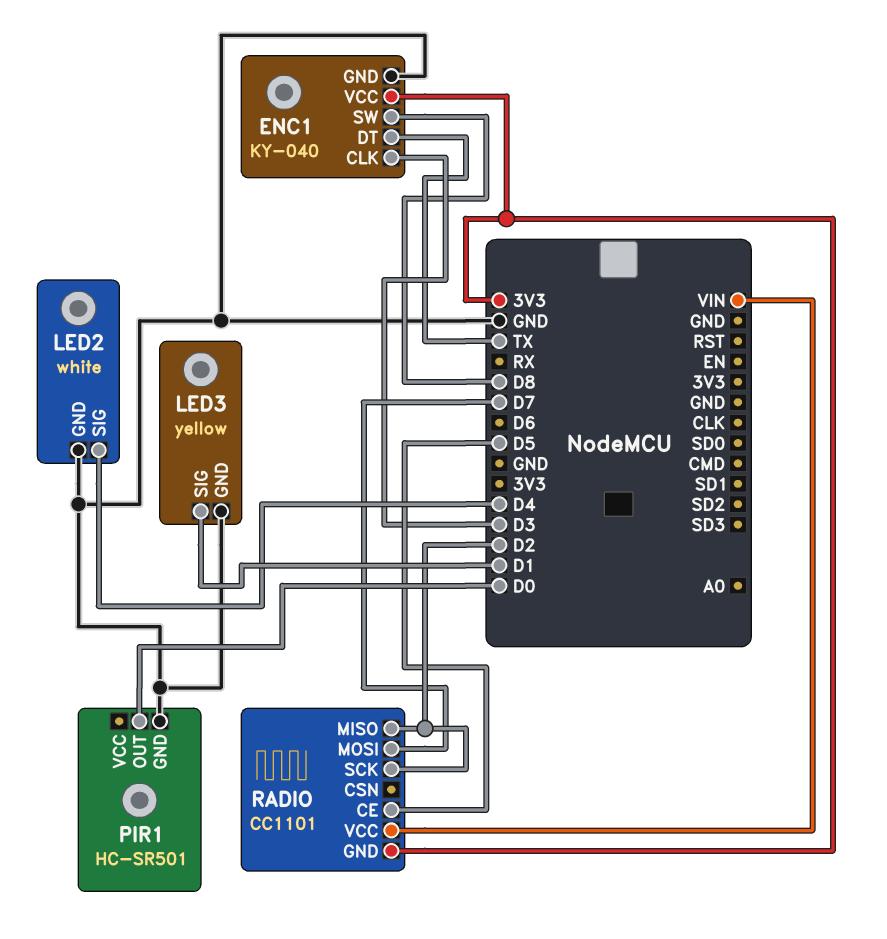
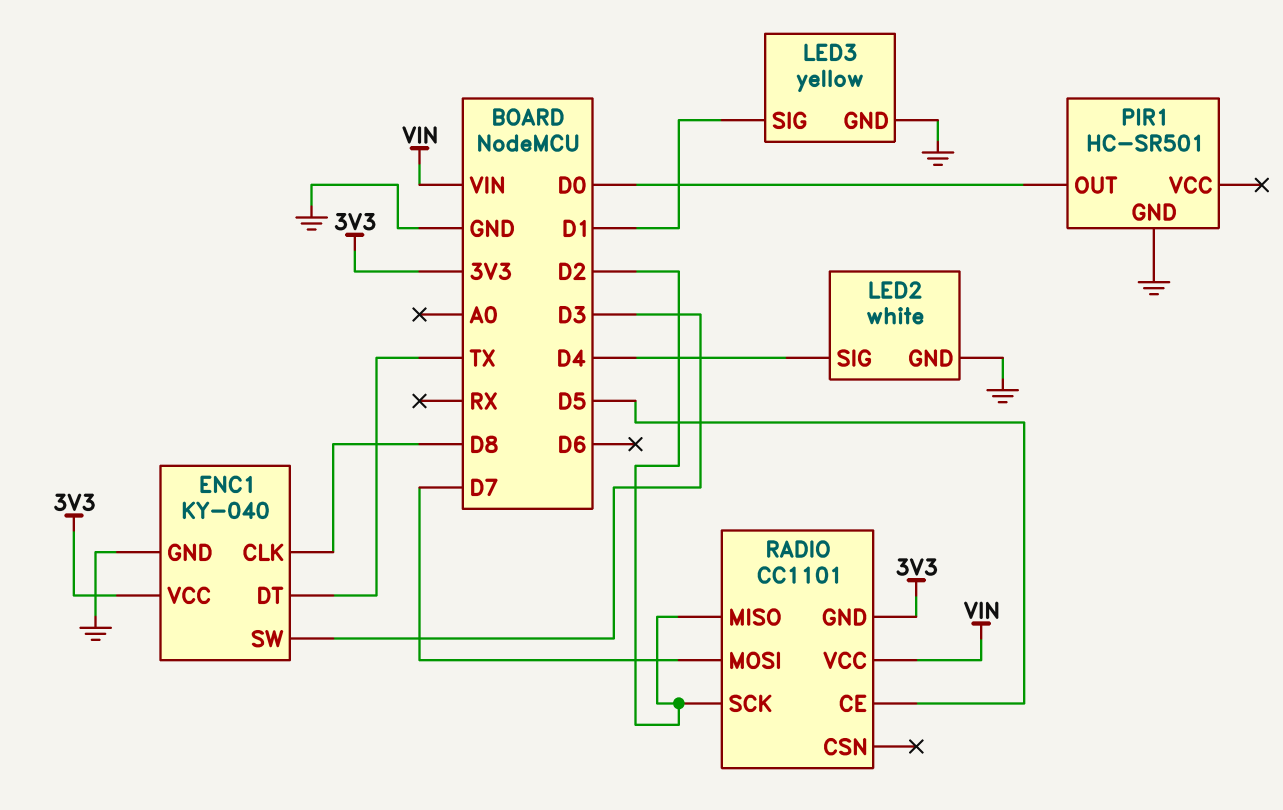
ENC1 pin CLK: D3 -> D8
ENC1 pin SW: D8 -> D3

